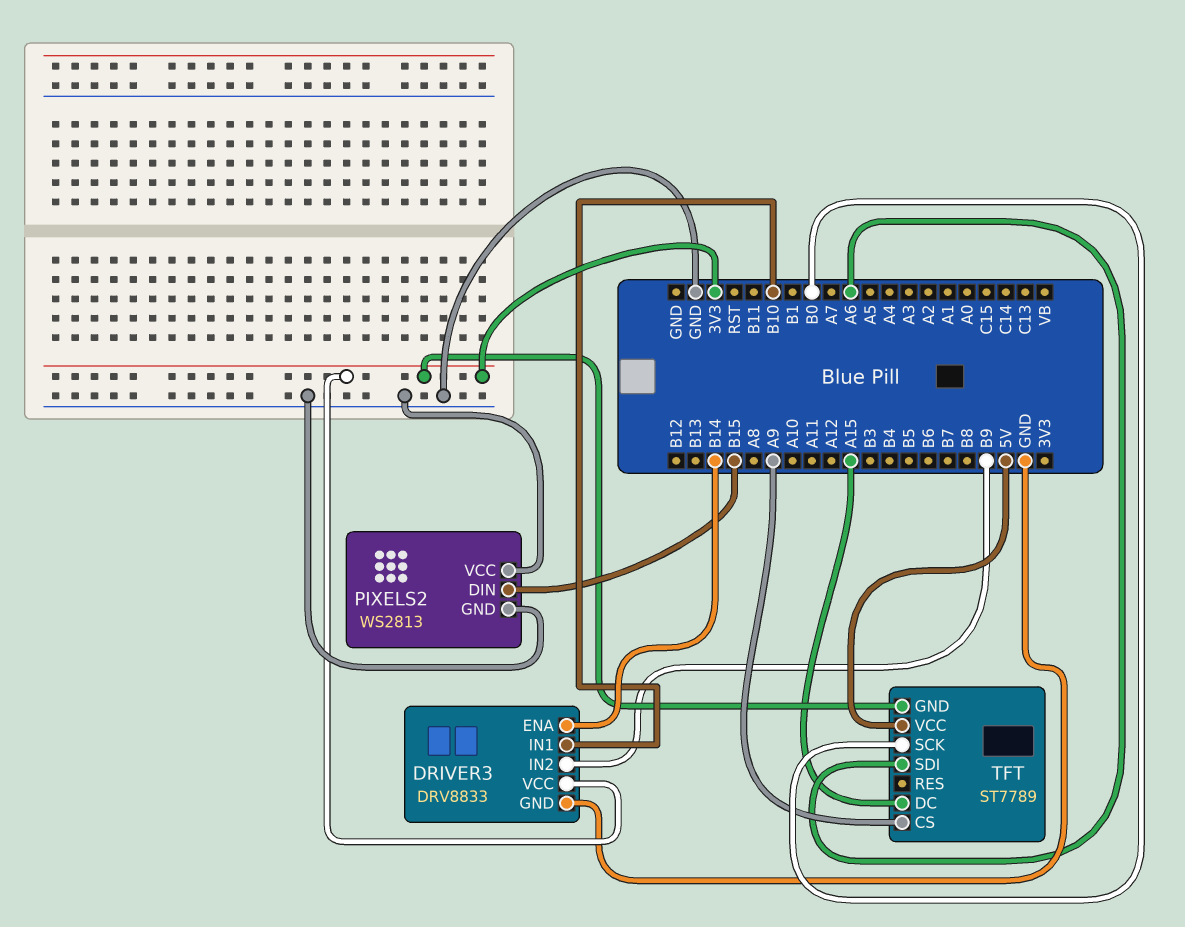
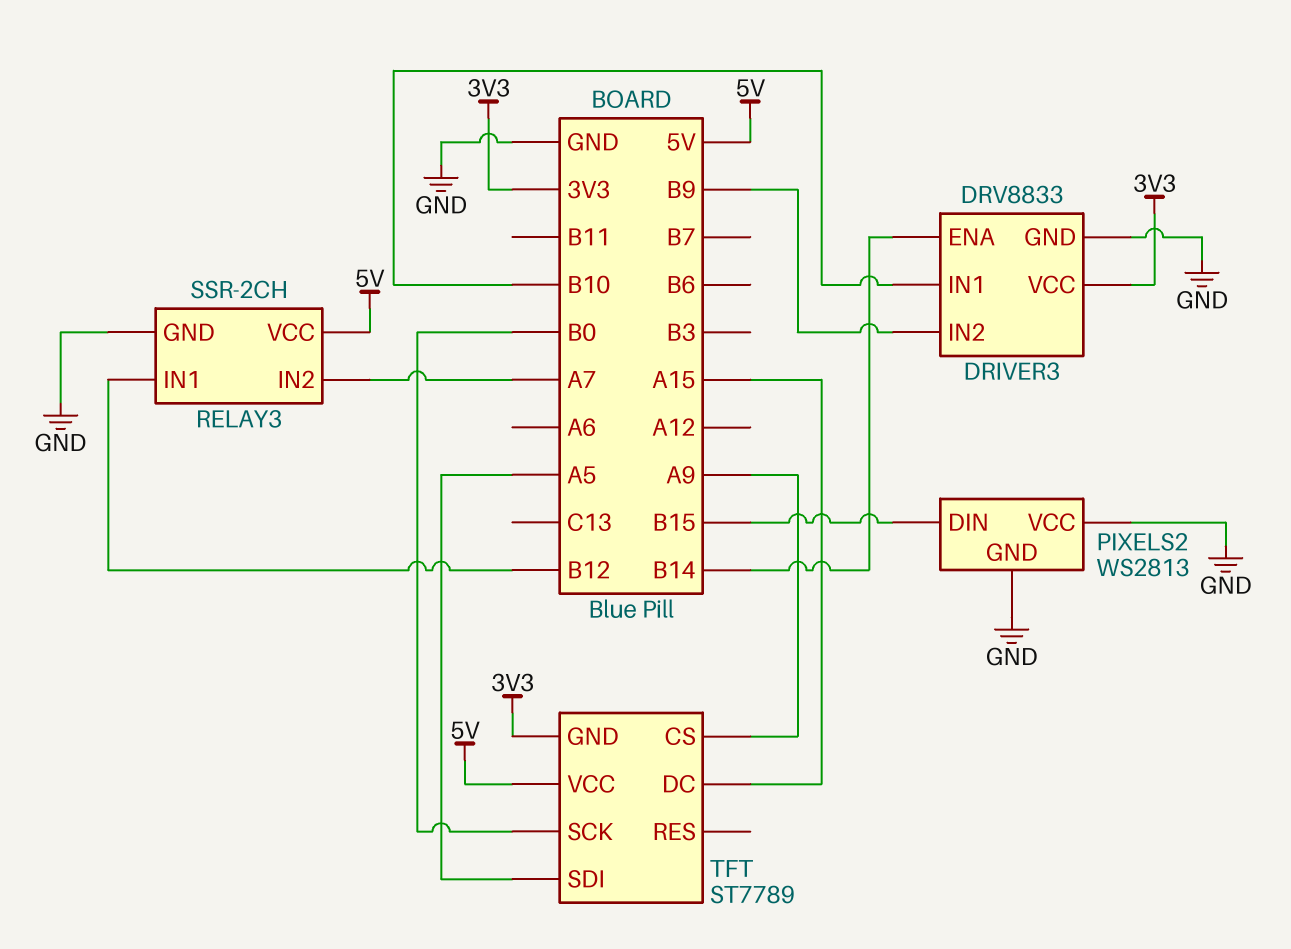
RELAY3: none -> SSR-2CH
RELAY3 pin GND: none -> GND
RELAY3 pin IN1: none -> B12
RELAY3 pin IN2: none -> A7
RELAY3 pin VCC: none -> 5V
TFT pin SDI: A6 -> A5

